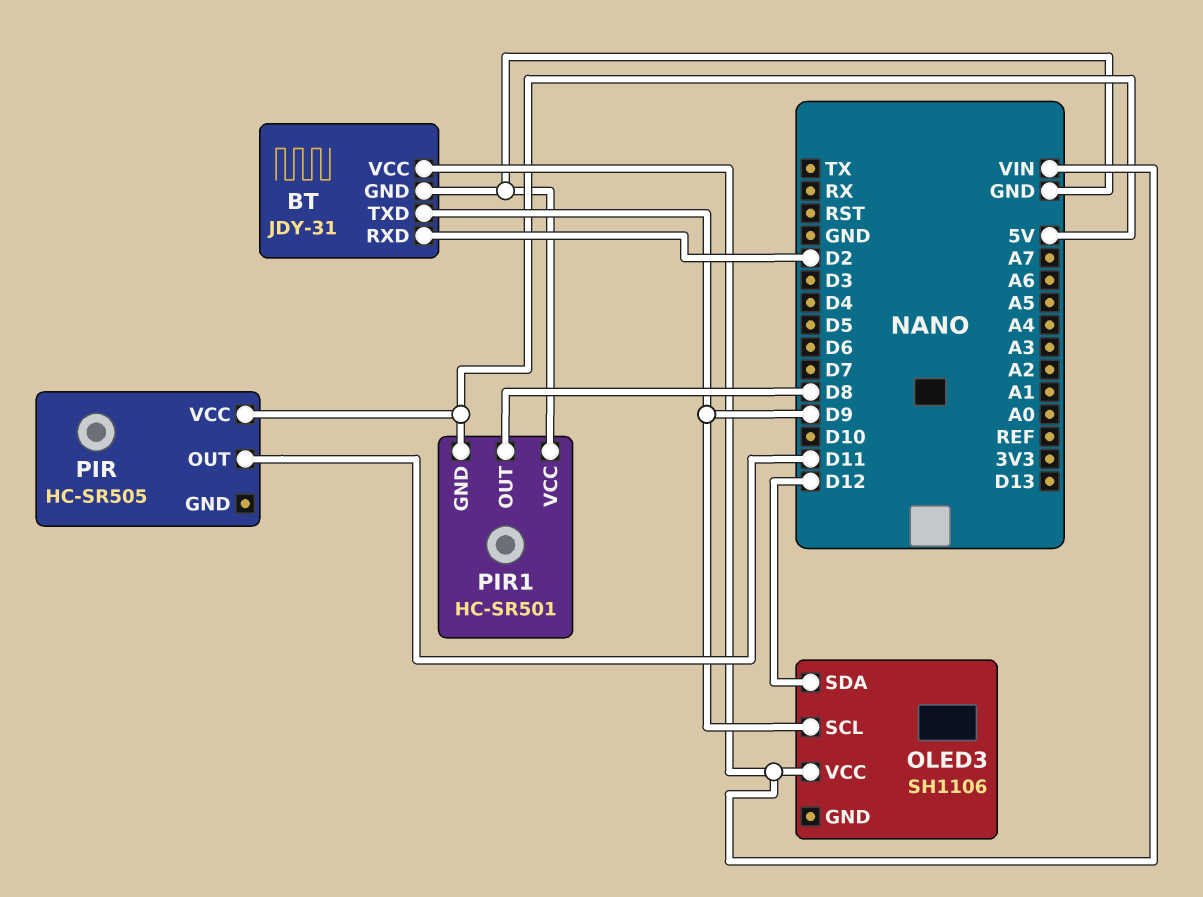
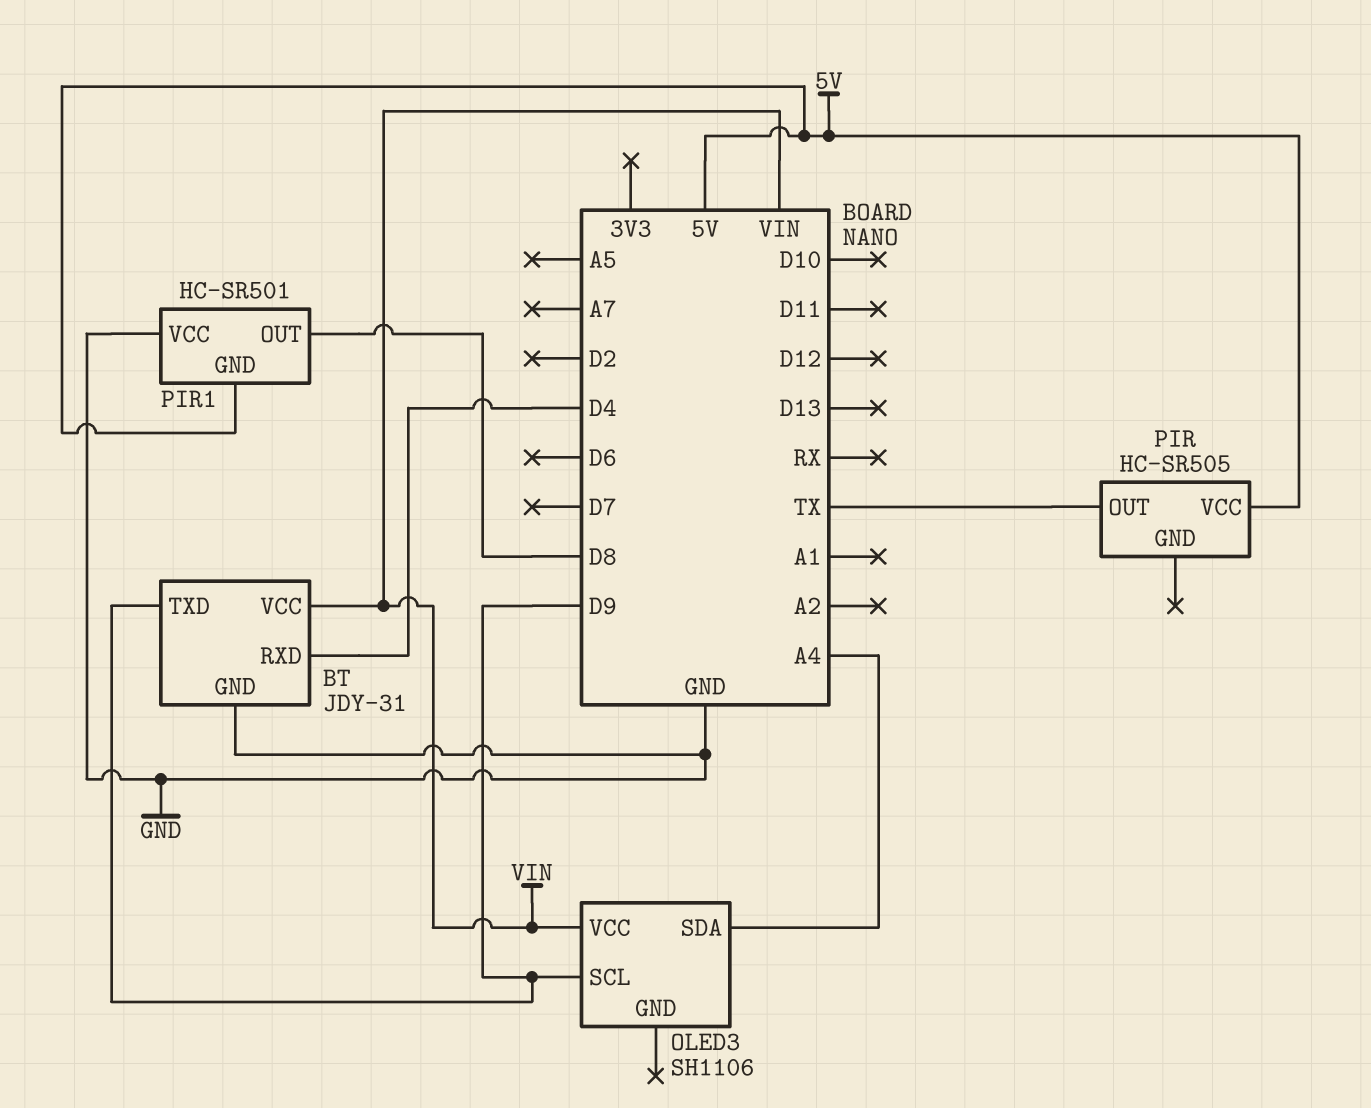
BT pin RXD: D2 -> D4
OLED3 pin SDA: D12 -> A4
PIR pin OUT: D11 -> TX

